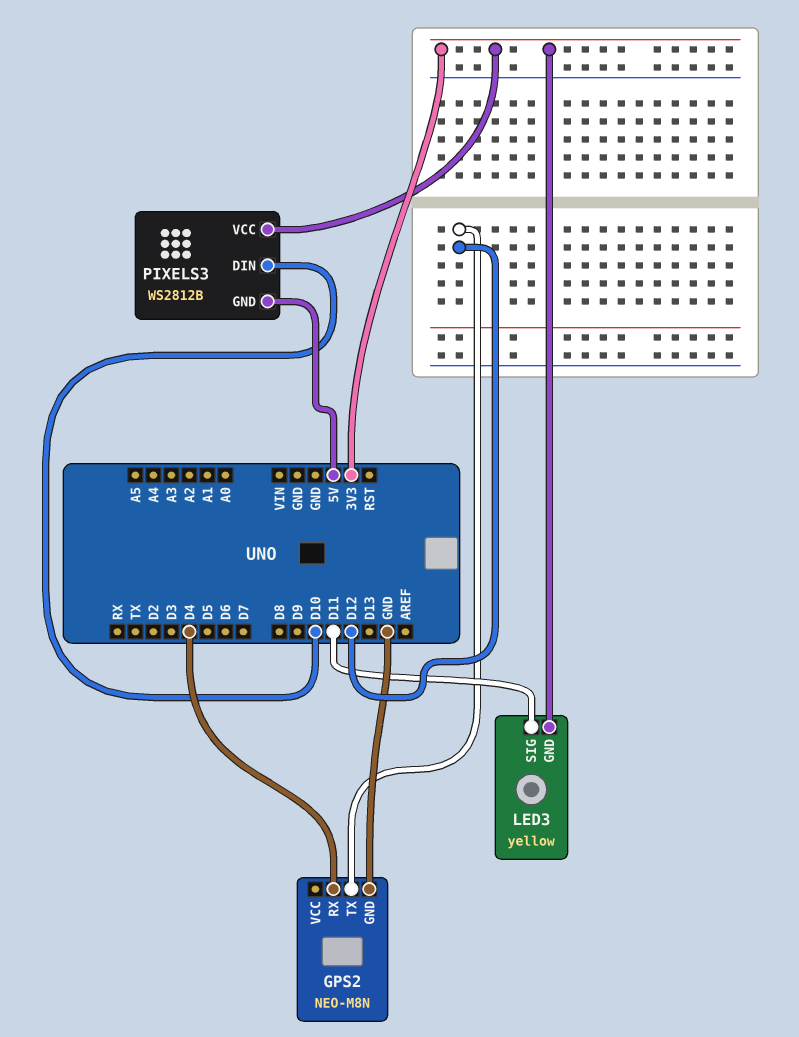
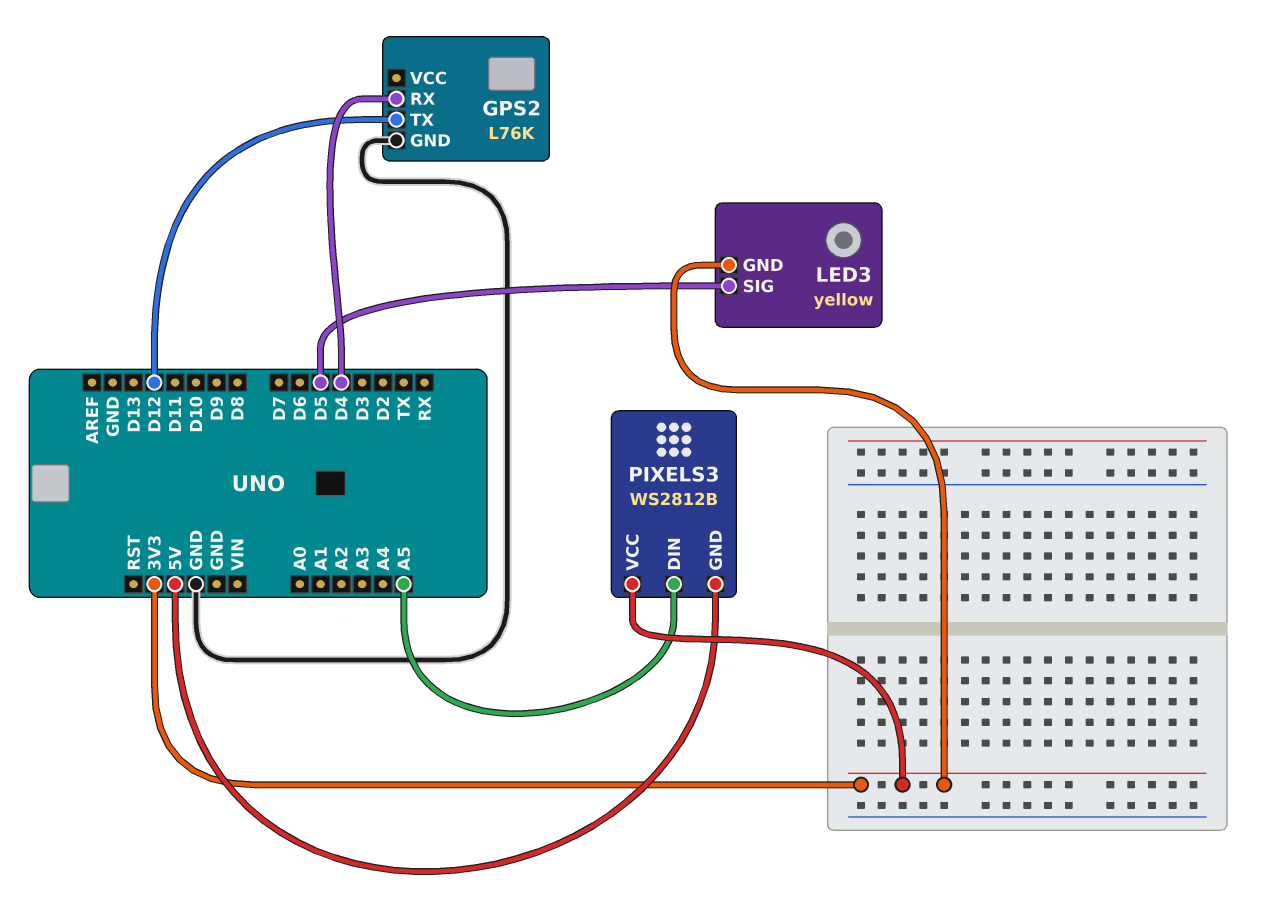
GPS2: NEO-M8N -> L76K
LED3 pin SIG: D11 -> D5
PIXELS3 pin DIN: D10 -> A5

